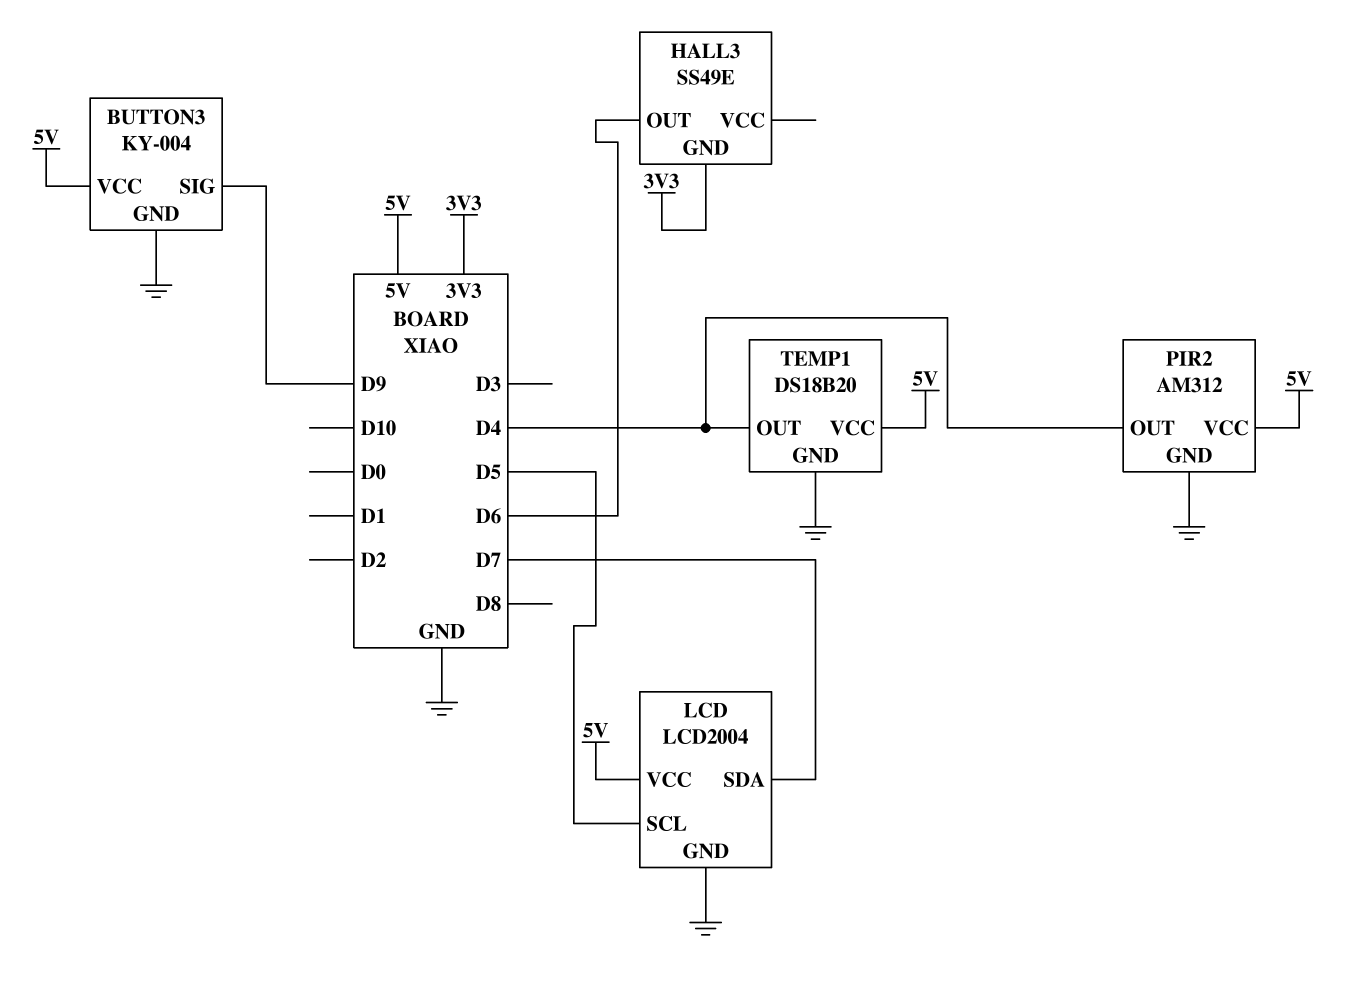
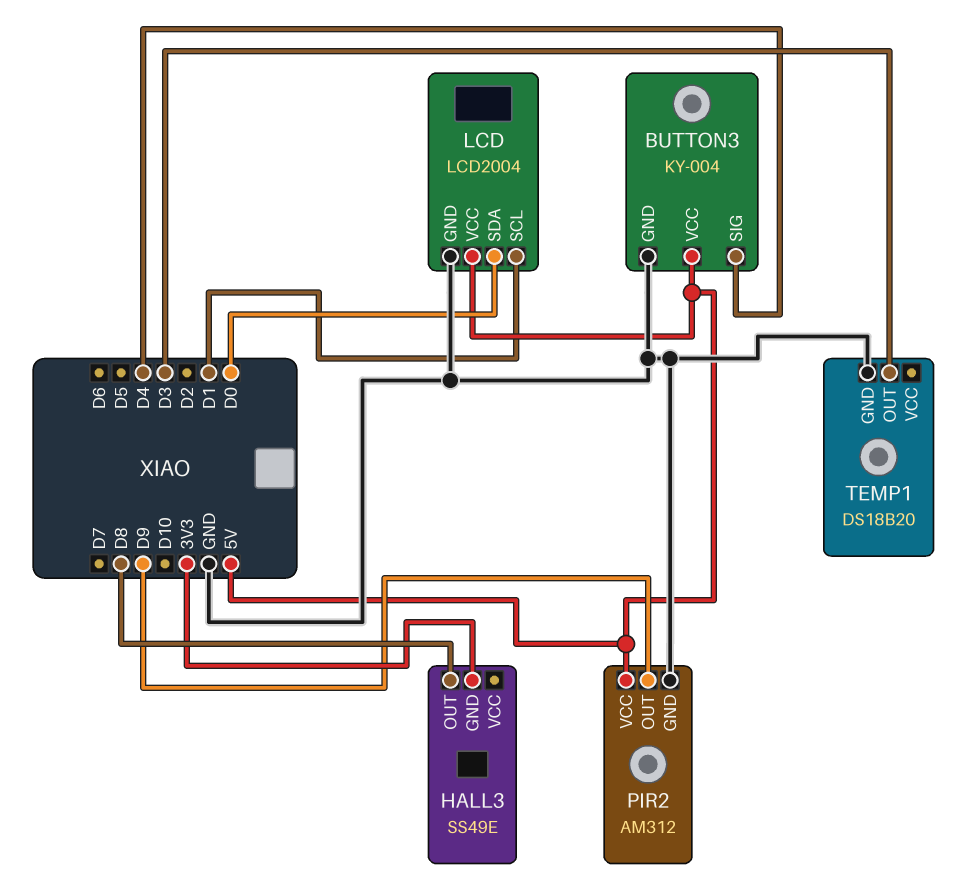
BUTTON3 pin SIG: D9 -> D4
HALL3 pin OUT: D6 -> D8
LCD pin SCL: D5 -> D1
LCD pin SDA: D7 -> D0
PIR2 pin OUT: D4 -> D9
TEMP1 pin OUT: D4 -> D3
TEMP1 pin VCC: 5V -> none

